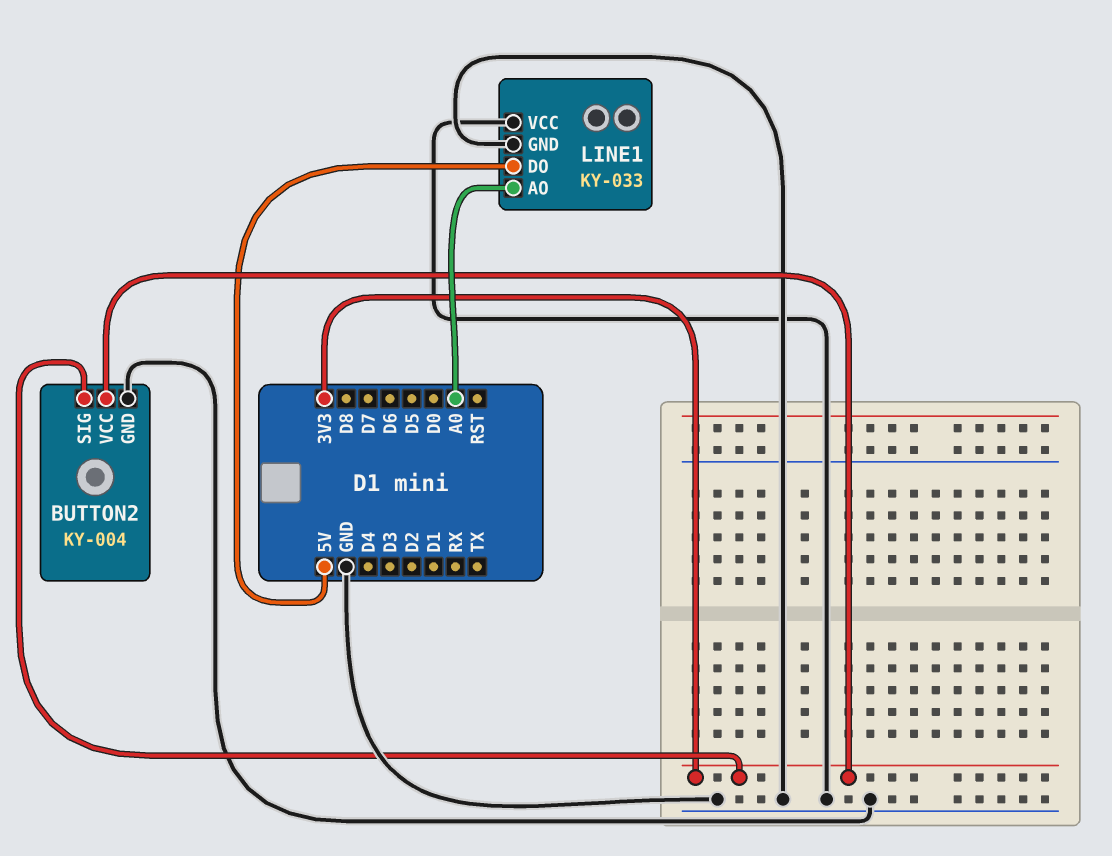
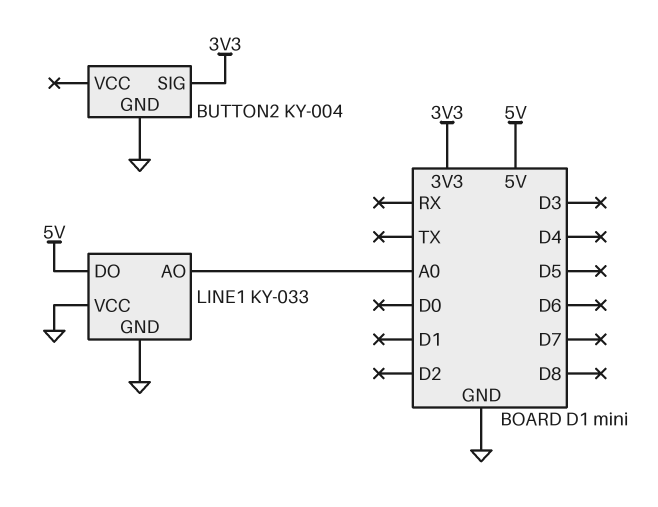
BUTTON2 pin VCC: 3V3 -> none

